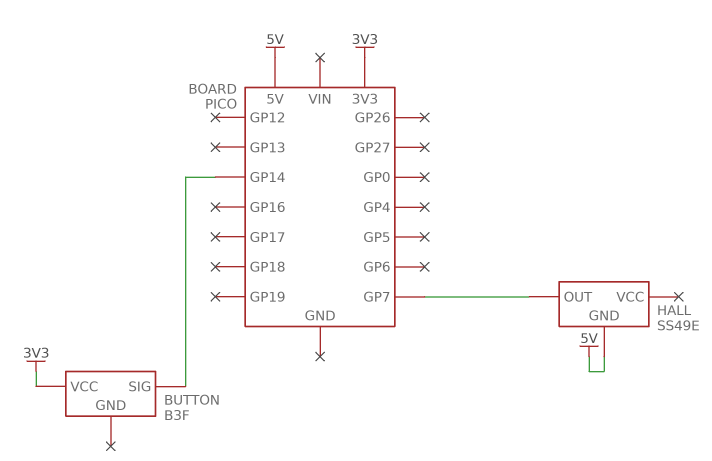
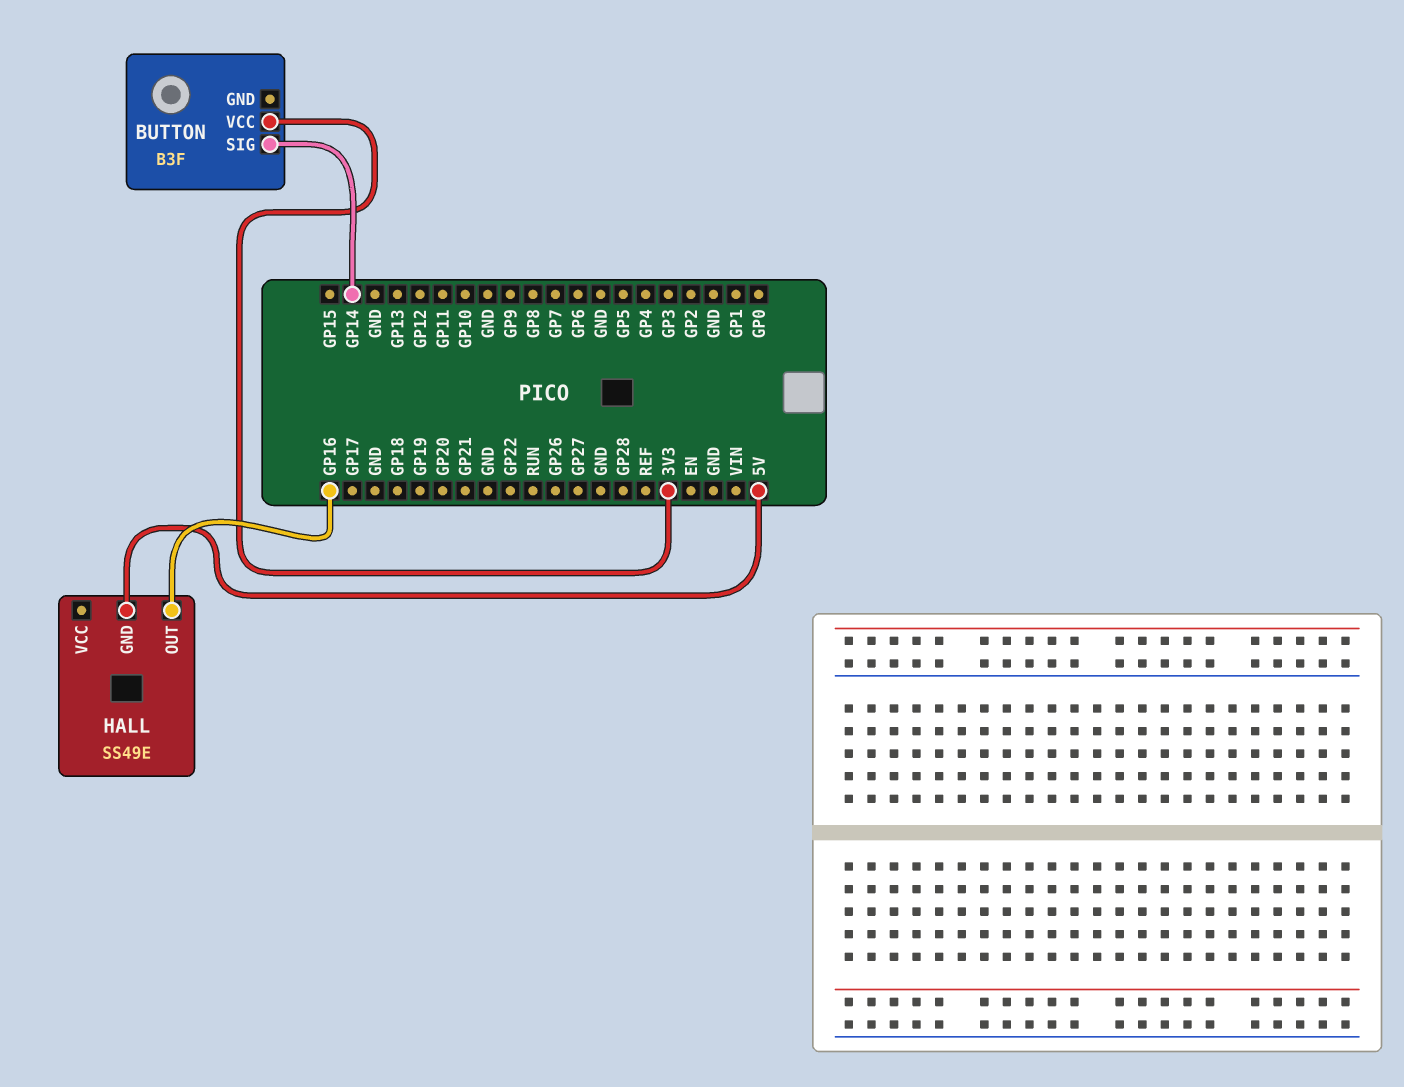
HALL pin OUT: GP7 -> GP16

